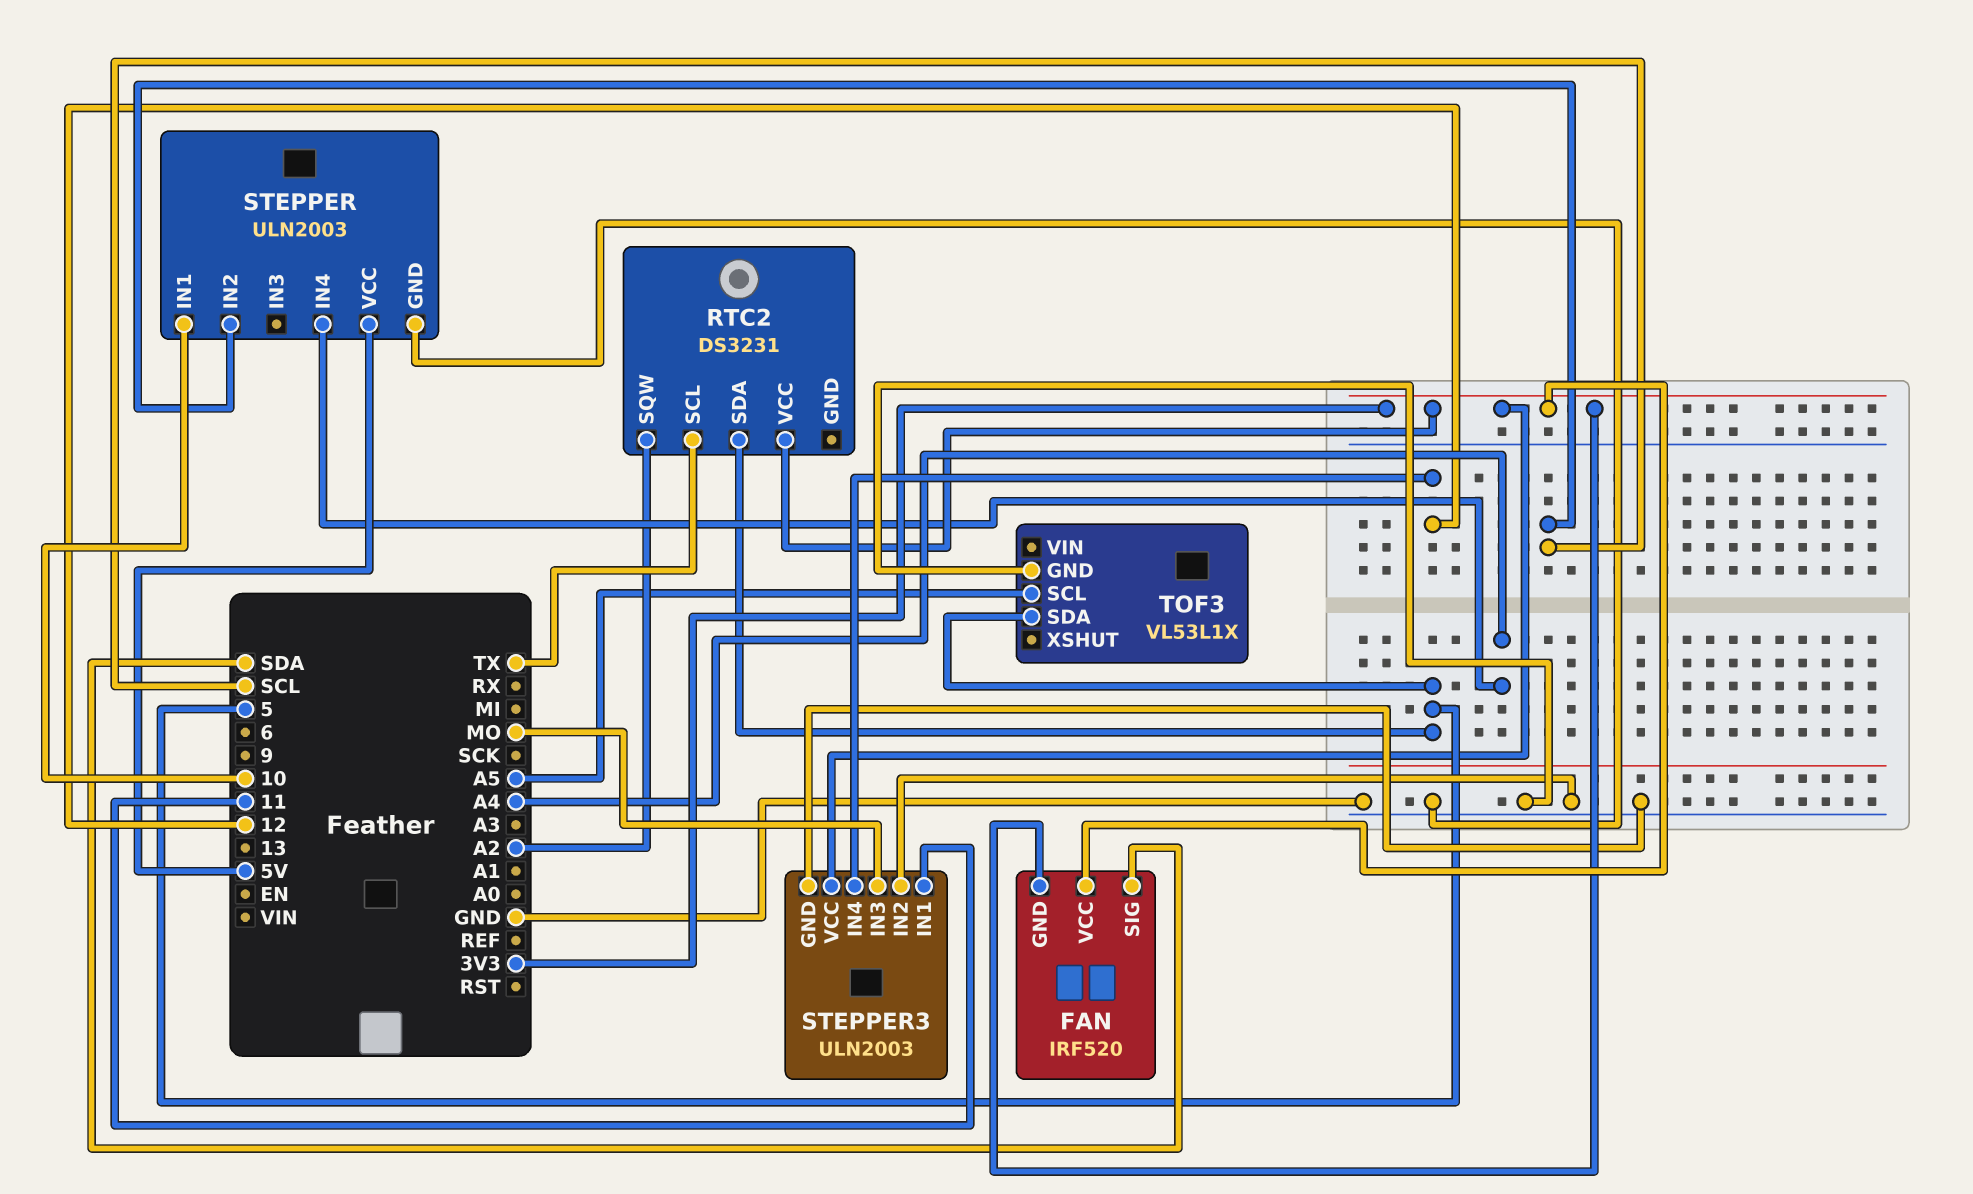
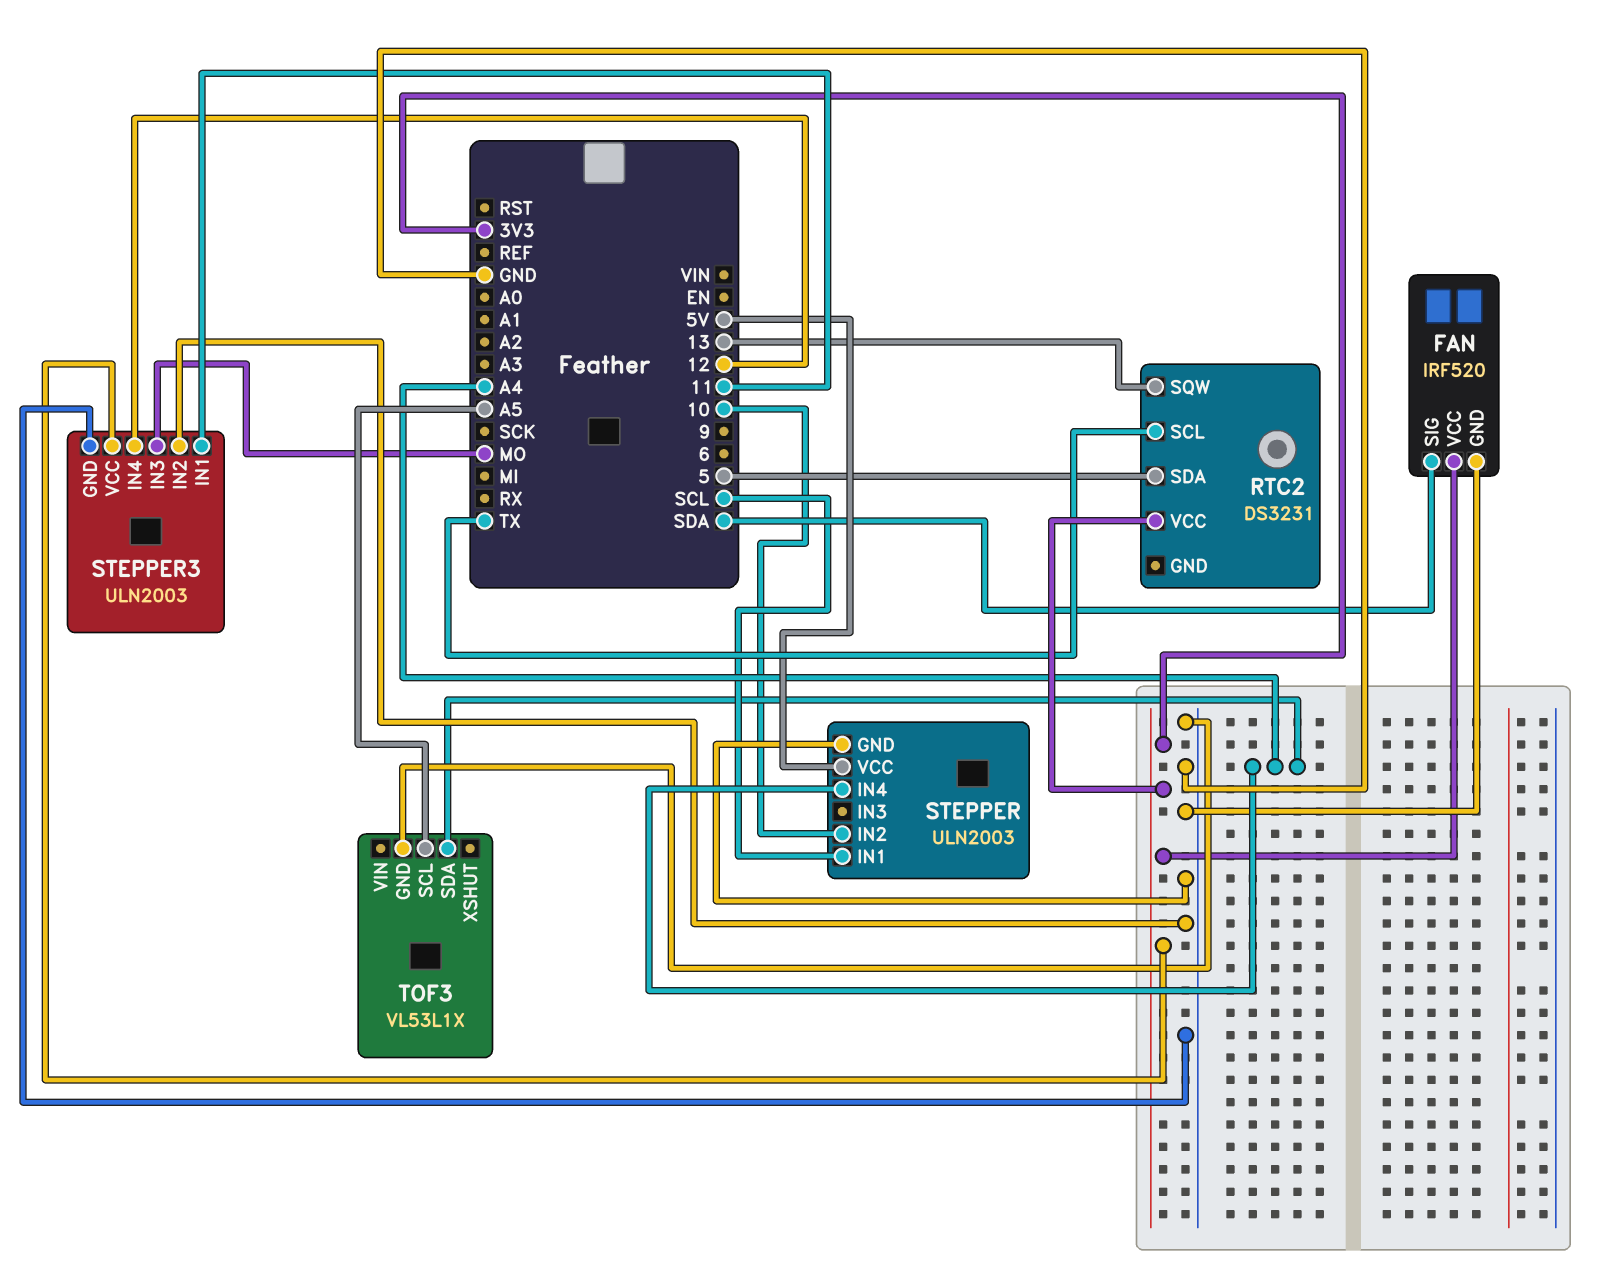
FAN pin GND: 3V3 -> GND
RTC2 pin SQW: A2 -> 13
STEPPER pin IN1: 10 -> SCL
STEPPER pin IN2: SCL -> 10
TOF3 pin SDA: 5 -> A4

